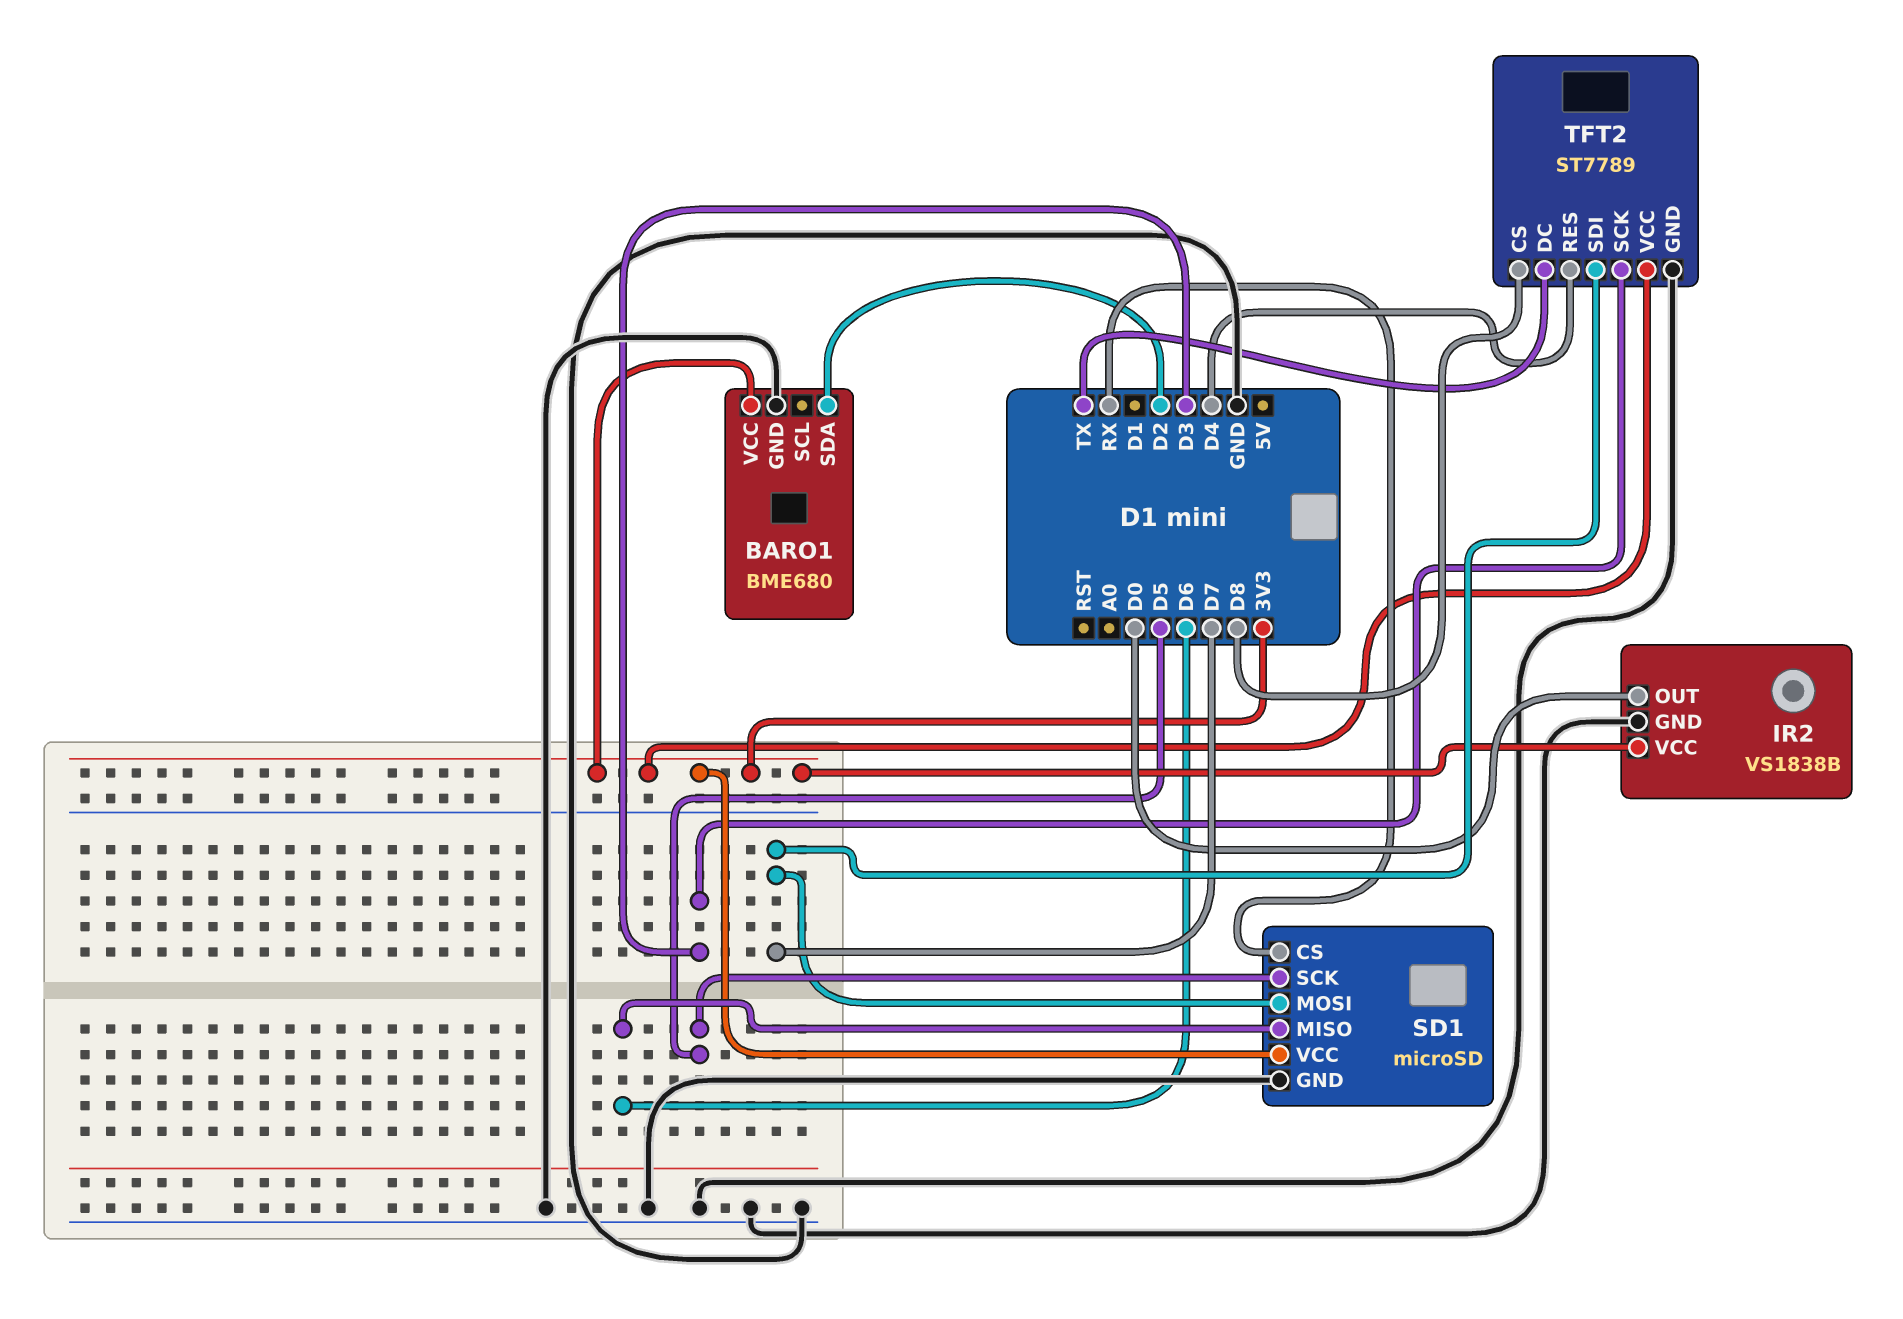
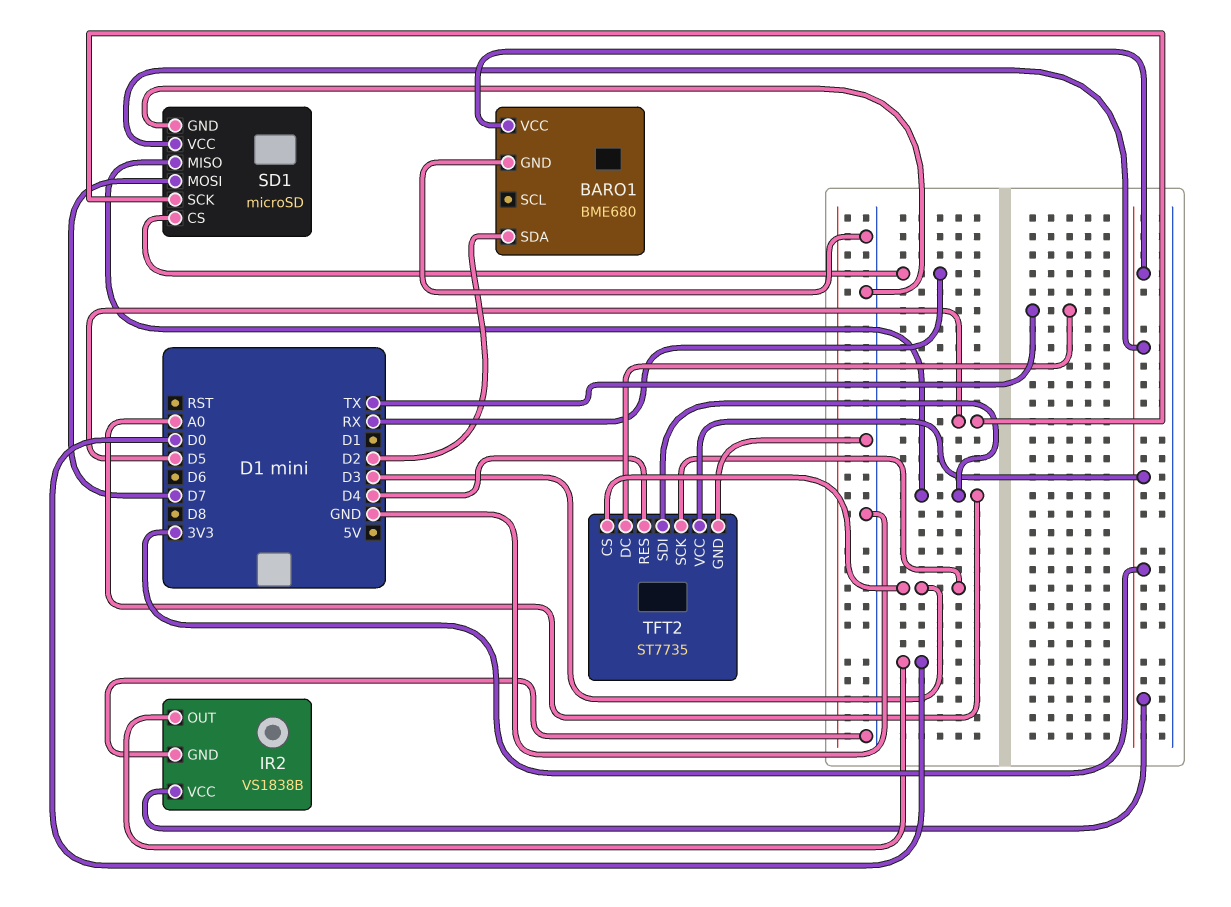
SD1 pin MISO: D6 -> A0
TFT2: ST7789 -> ST7735
TFT2 pin CS: D8 -> D3
TFT2 pin SDI: D7 -> A0

